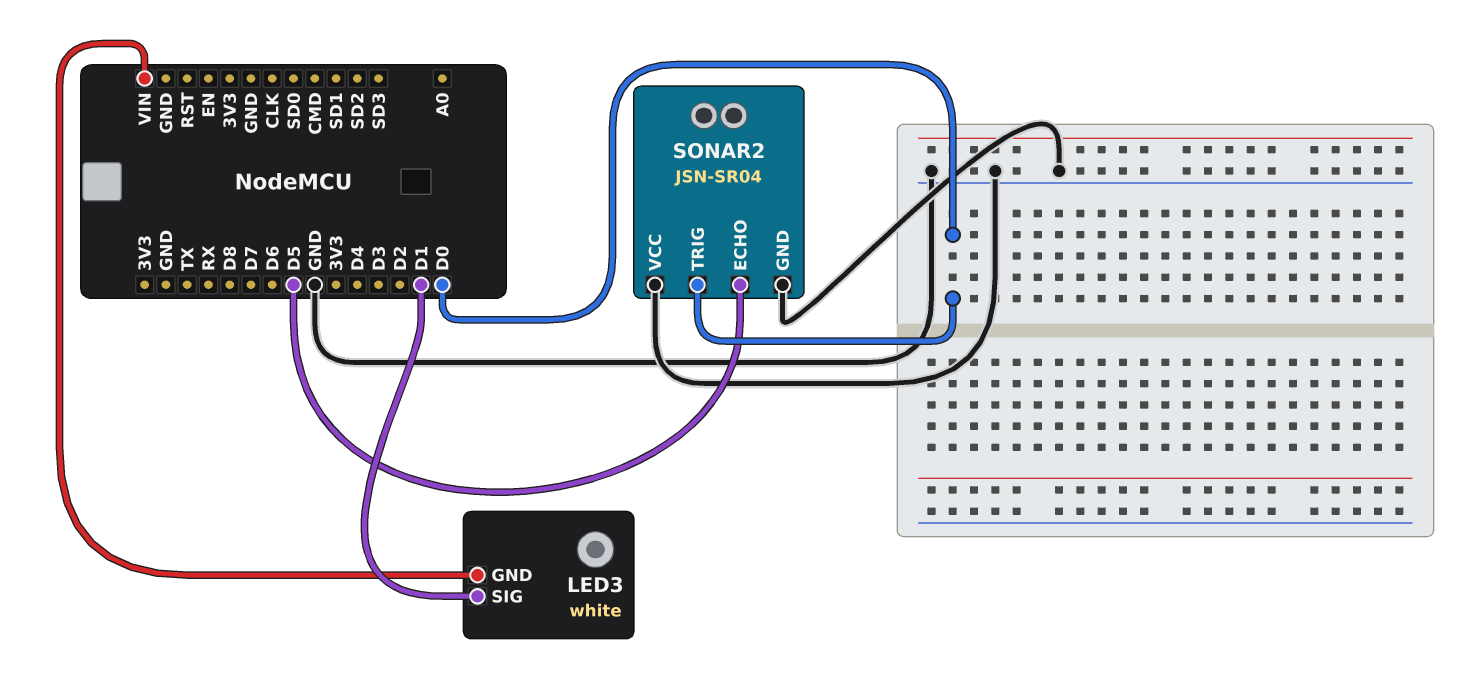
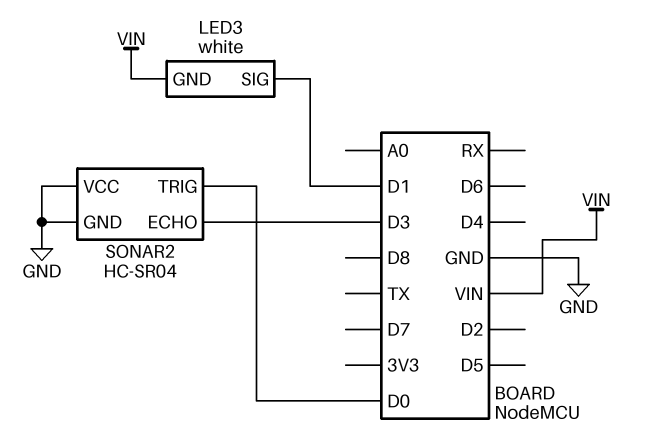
SONAR2: JSN-SR04 -> HC-SR04
SONAR2 pin ECHO: D5 -> D3

